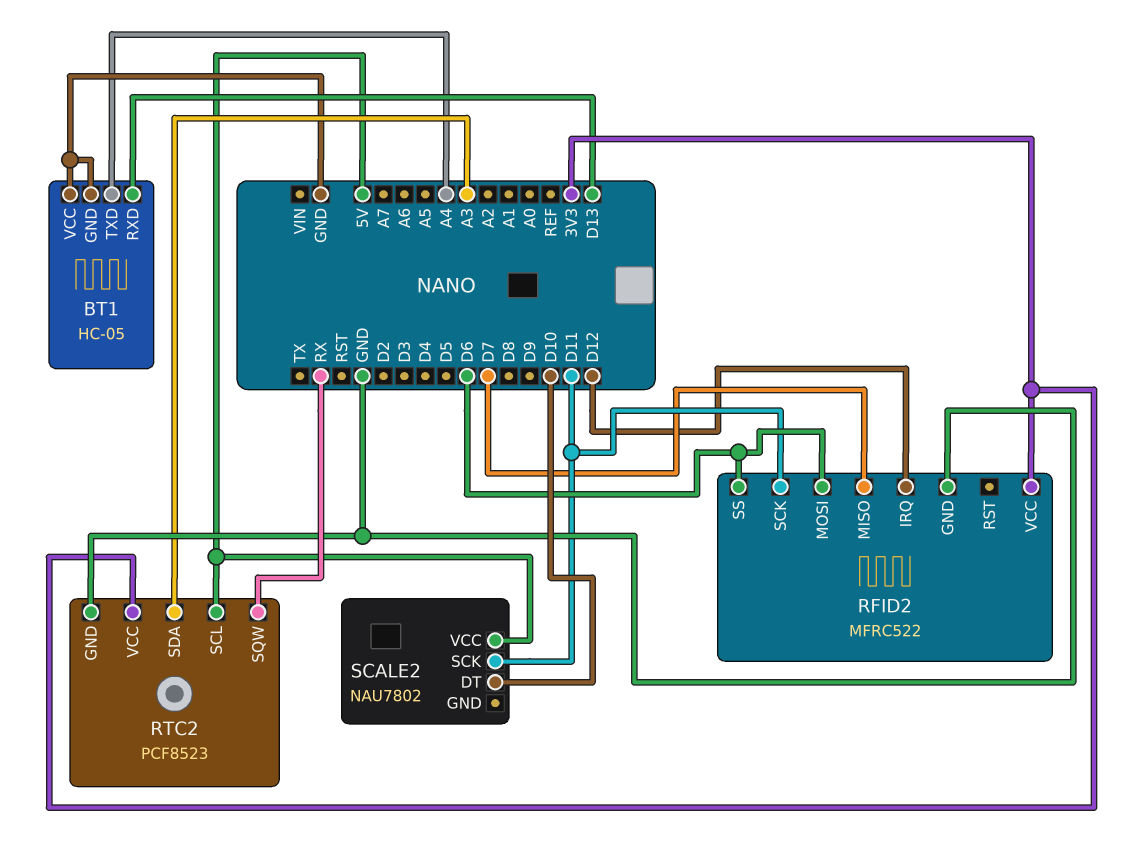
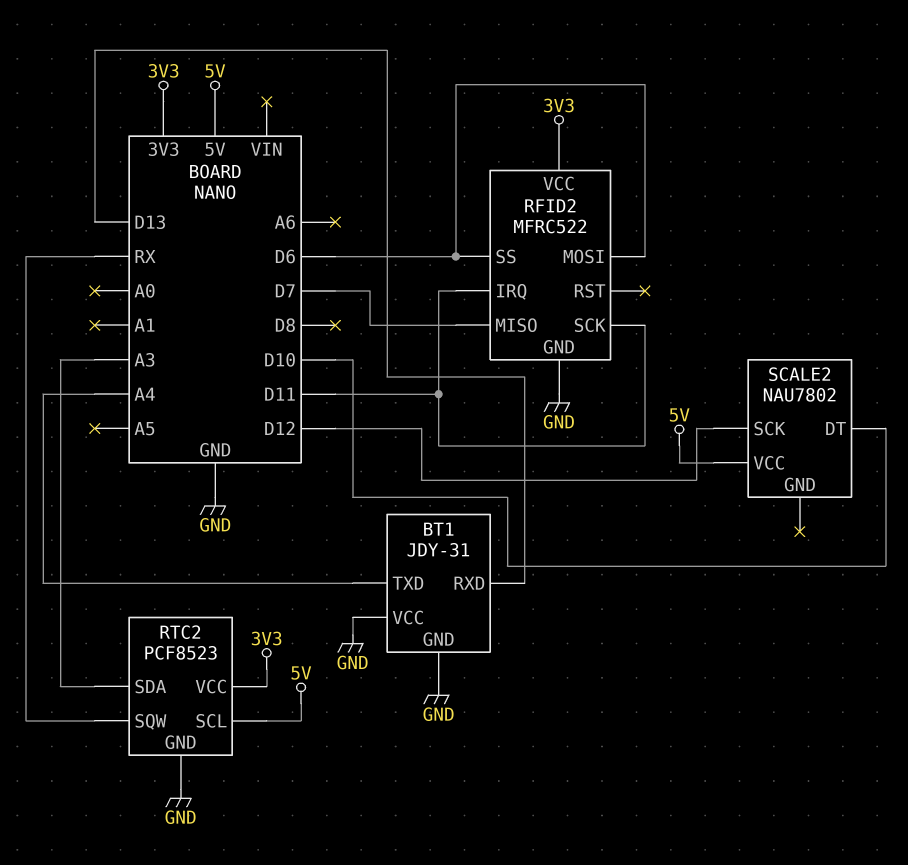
BT1: HC-05 -> JDY-31
RFID2 pin IRQ: D12 -> D11
SCALE2 pin SCK: D11 -> D12

